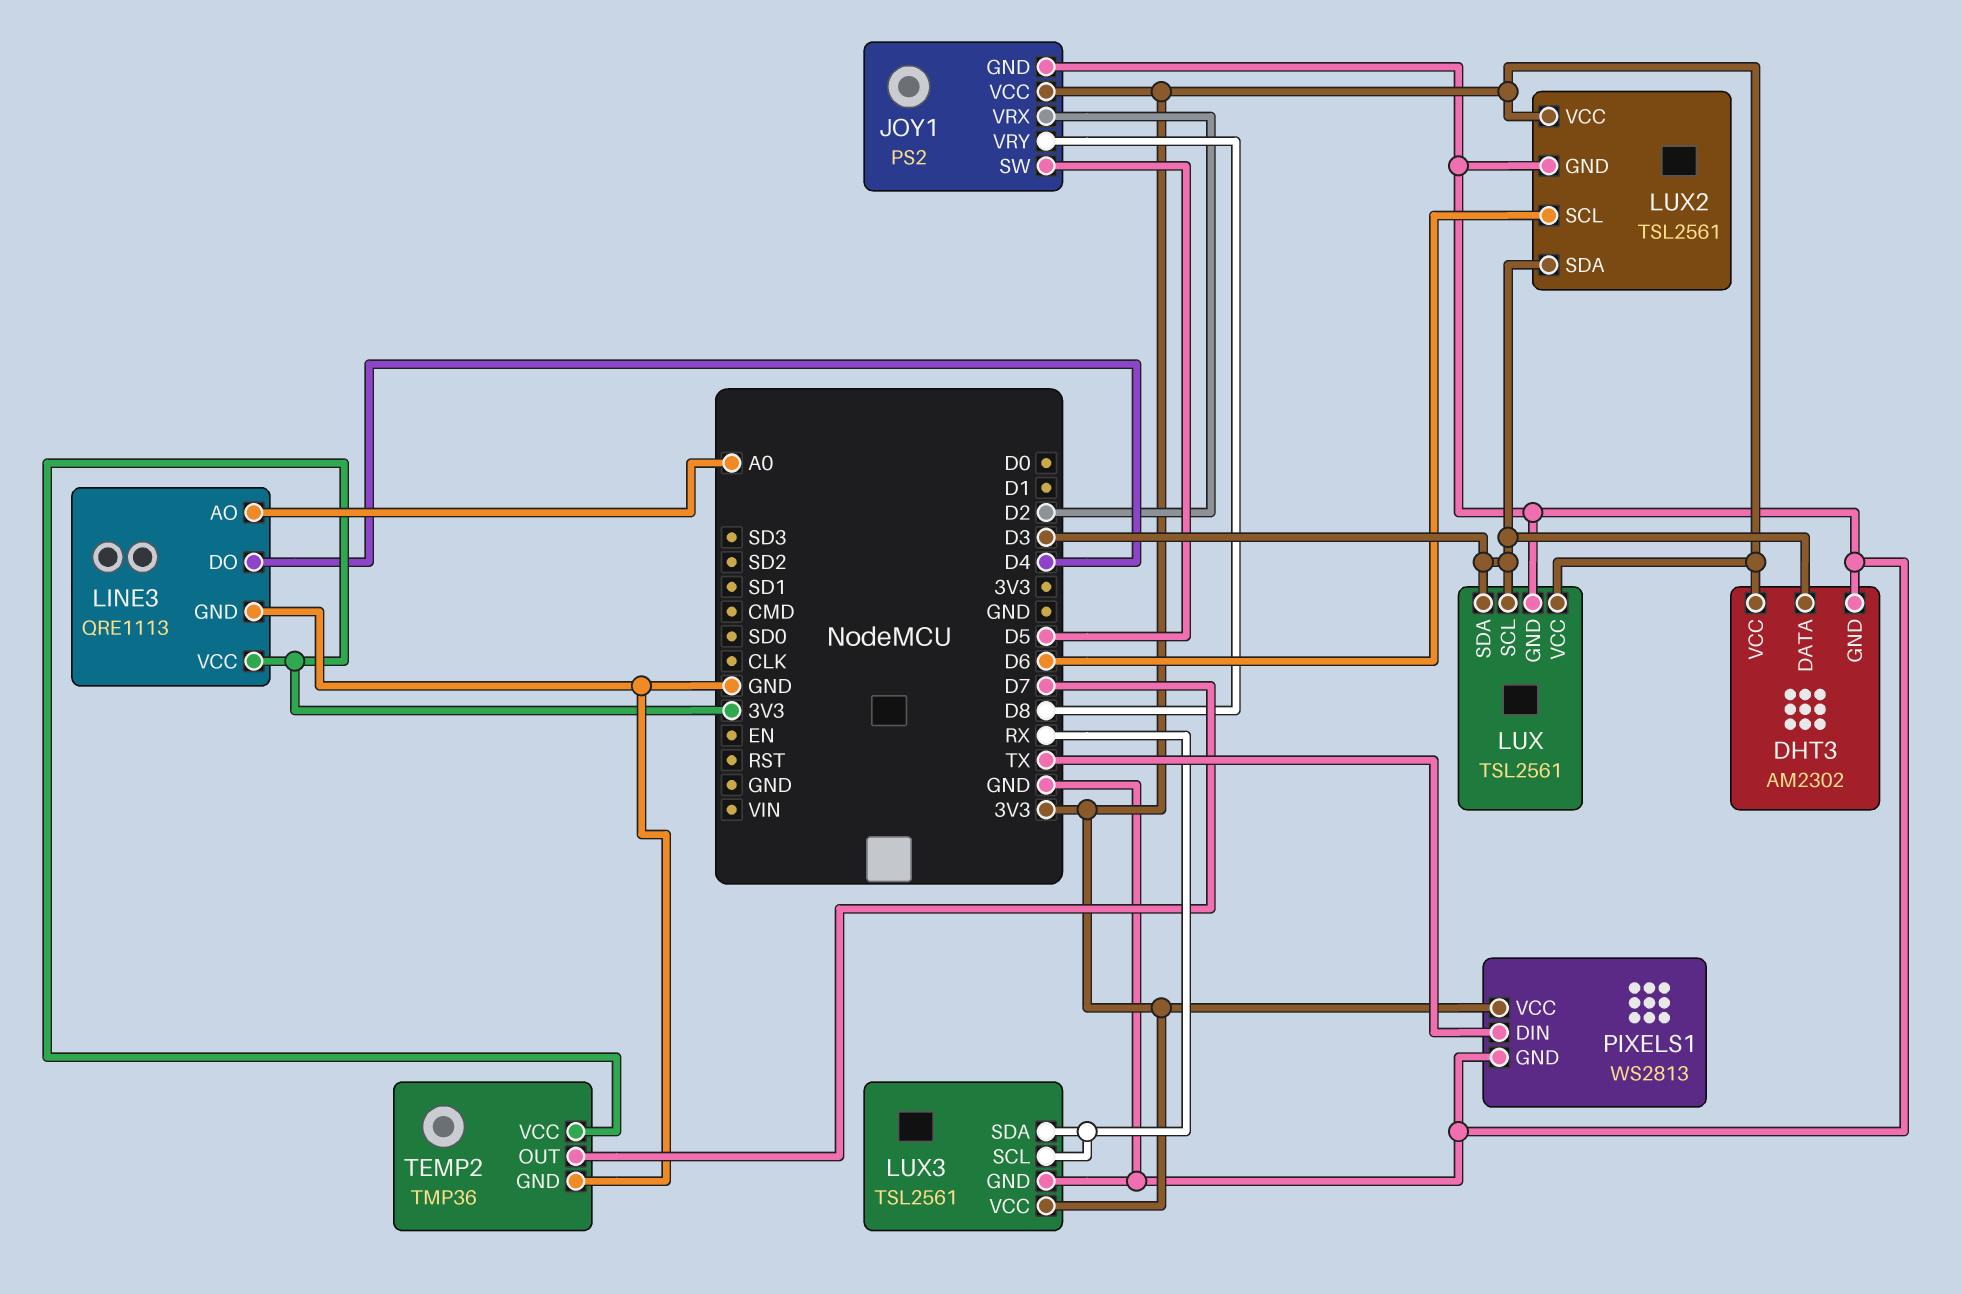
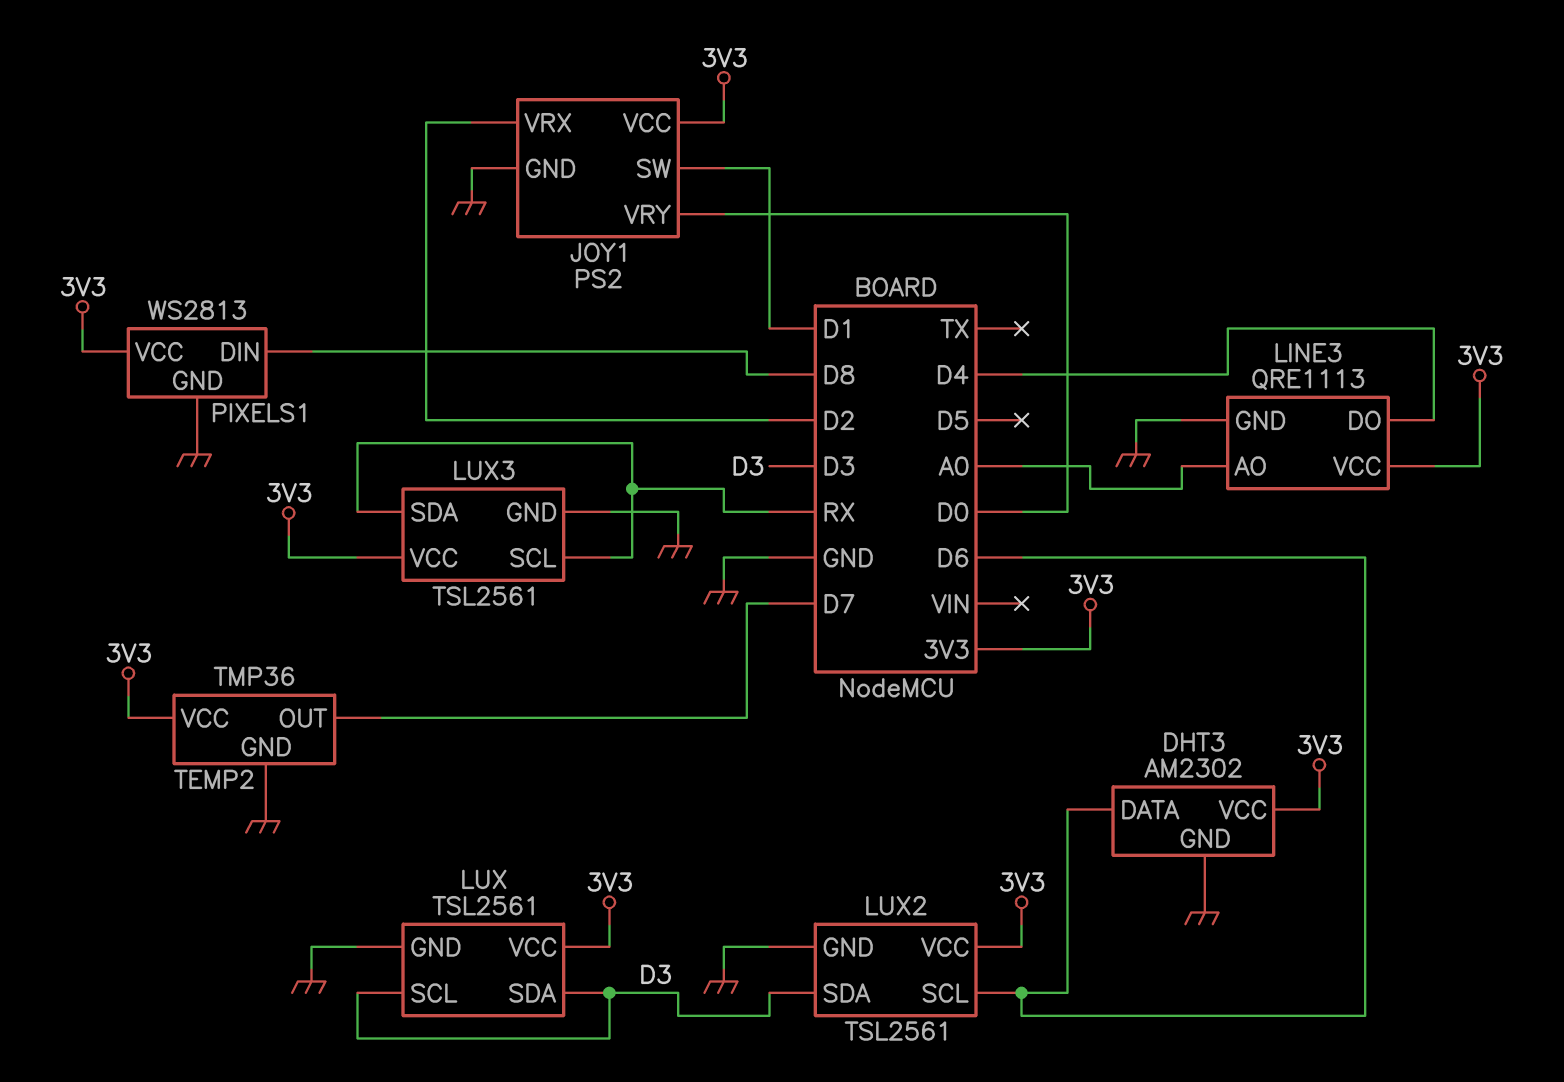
DHT3 pin DATA: D3 -> D6
JOY1 pin SW: D5 -> D1
JOY1 pin VRY: D8 -> D0
PIXELS1 pin DIN: TX -> D8

